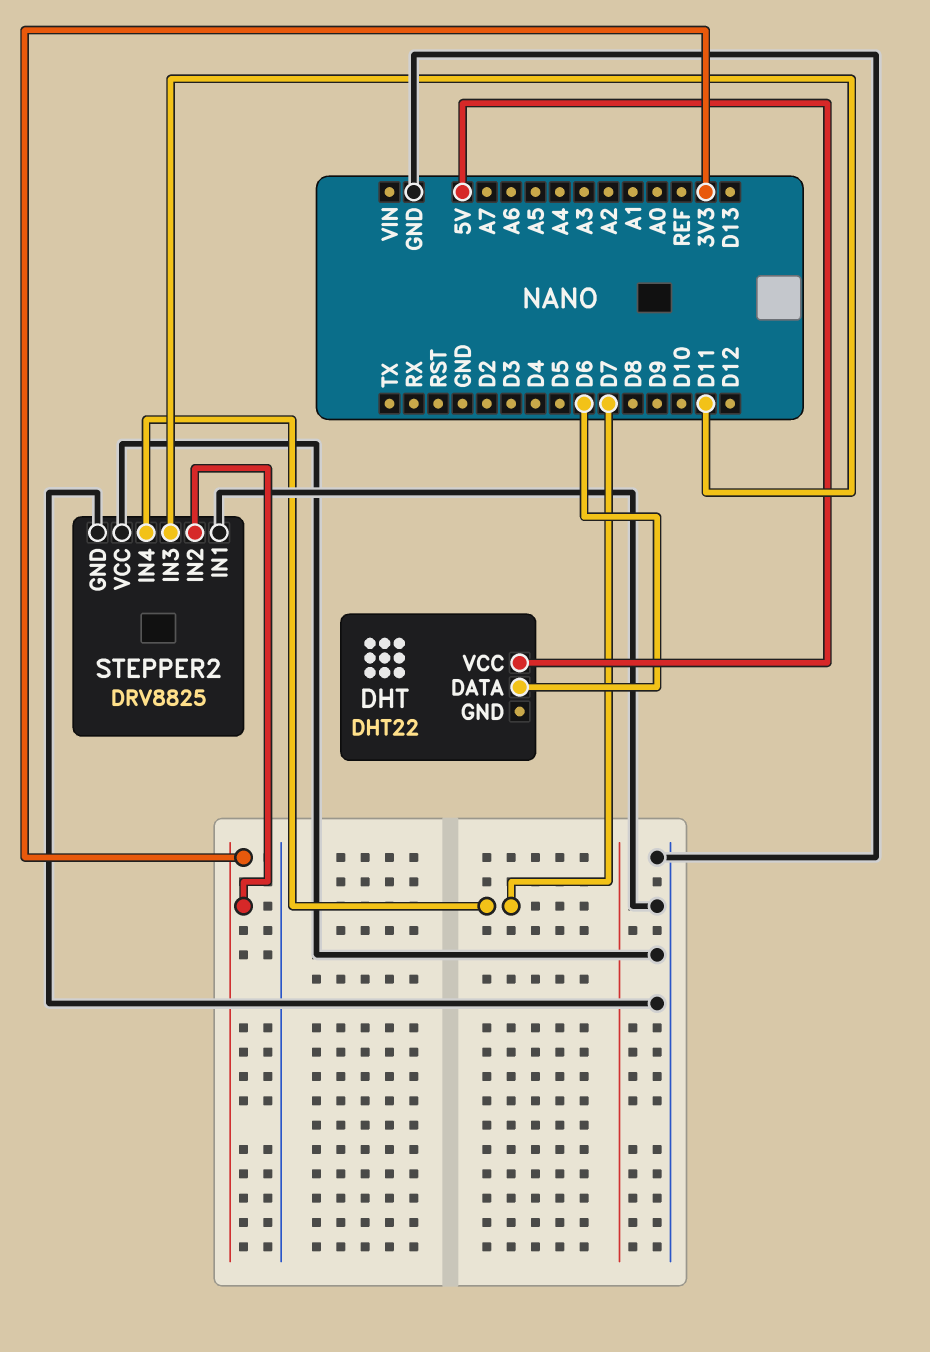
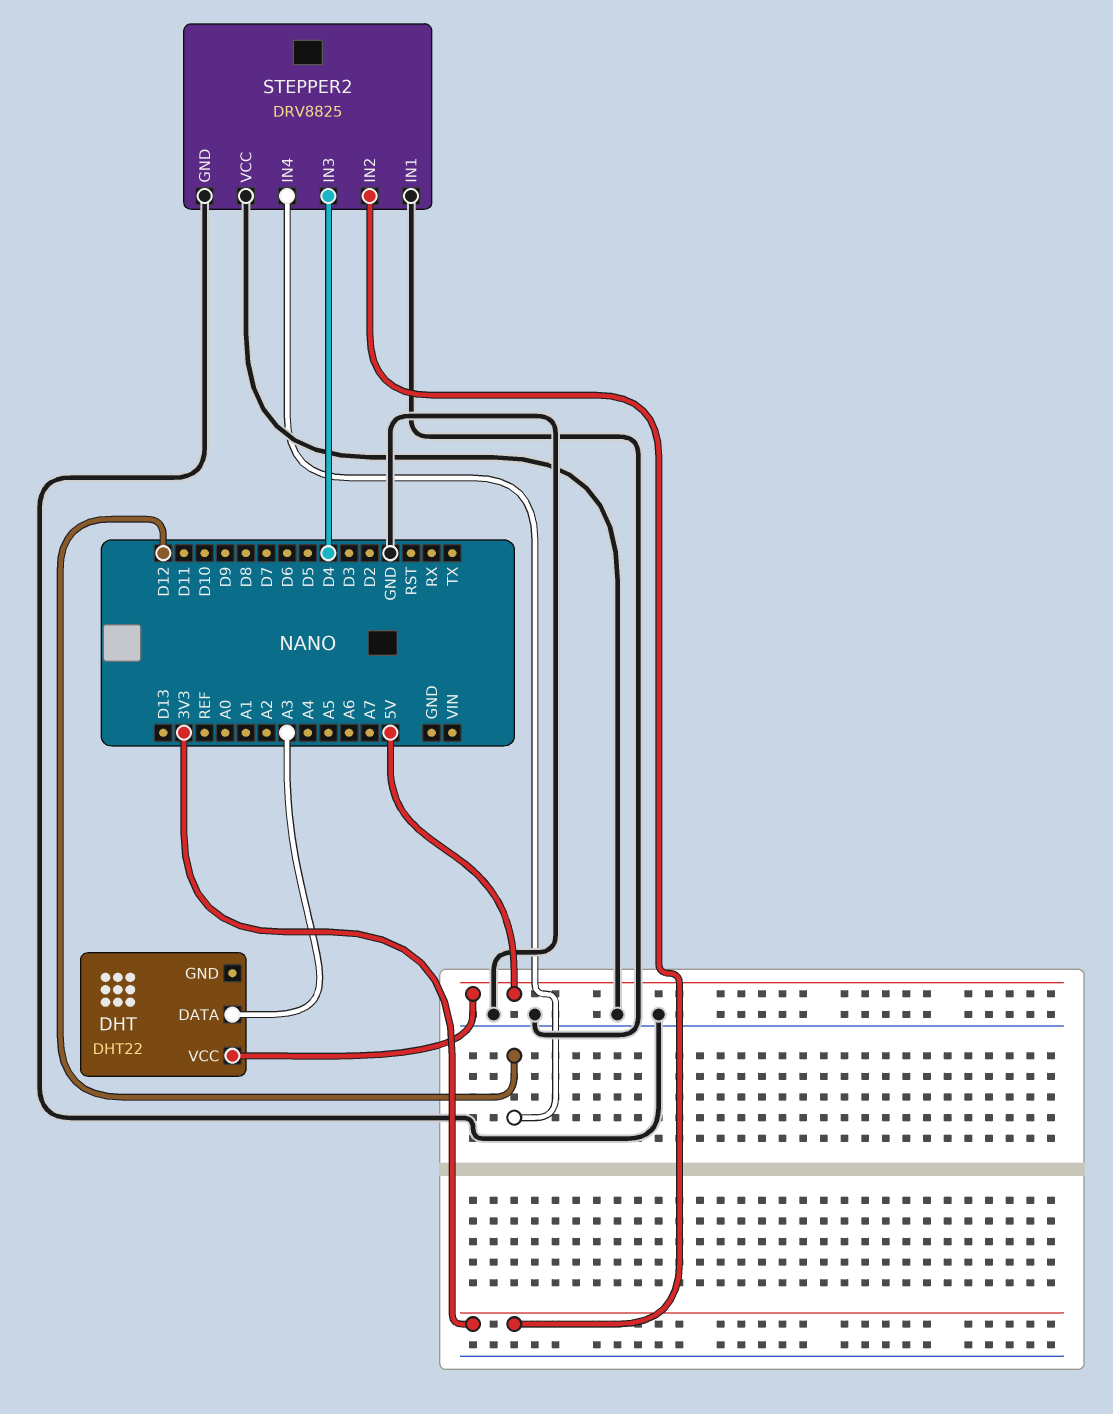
DHT pin DATA: D6 -> A3
STEPPER2 pin IN3: D11 -> D4
STEPPER2 pin IN4: D7 -> D12

